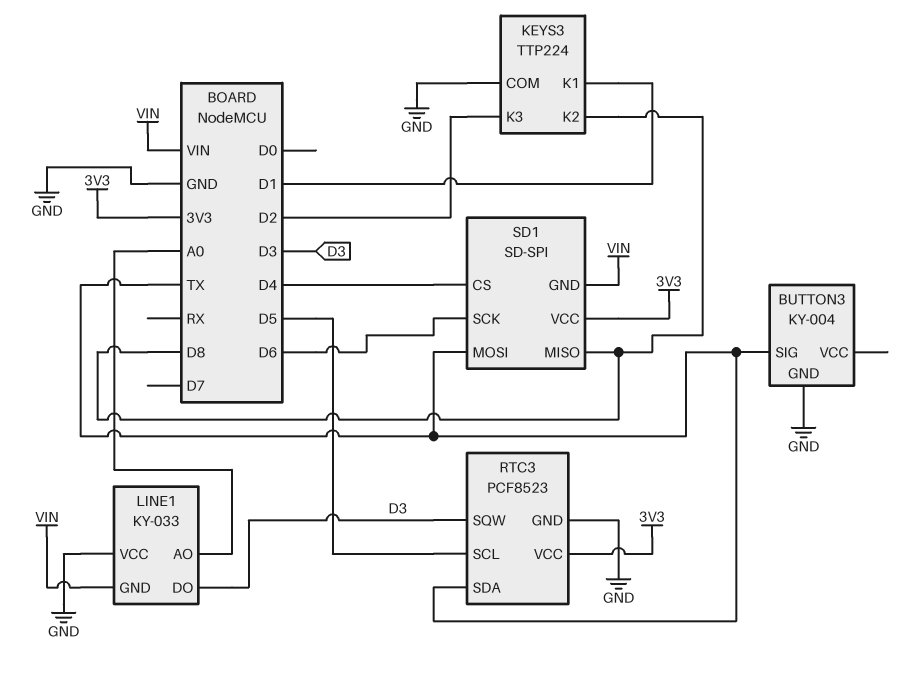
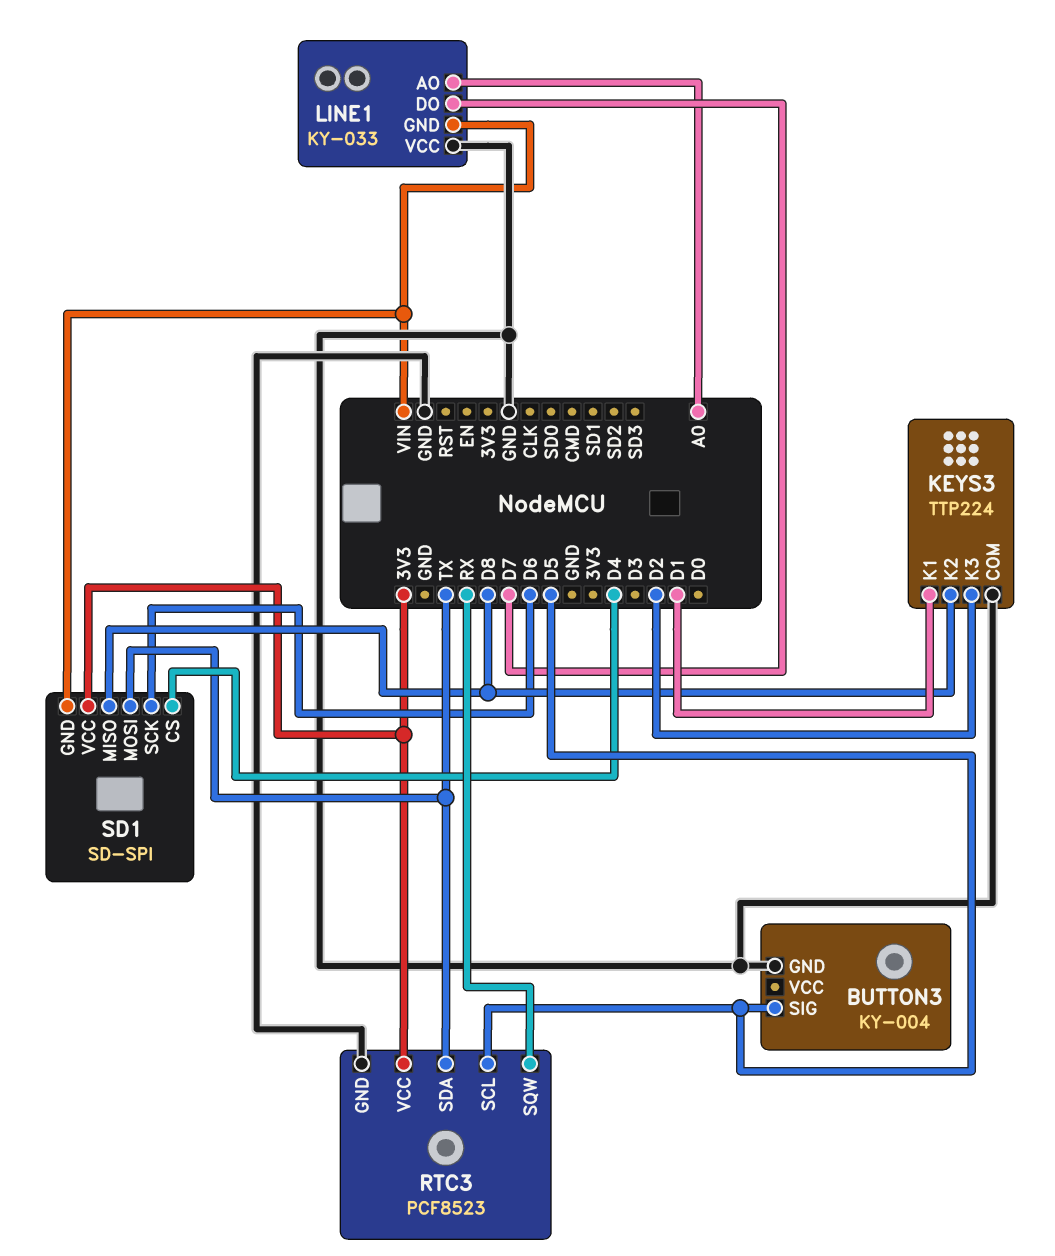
BUTTON3 pin SIG: TX -> D5
LINE1 pin DO: D3 -> D7
RTC3 pin SQW: D3 -> RX

